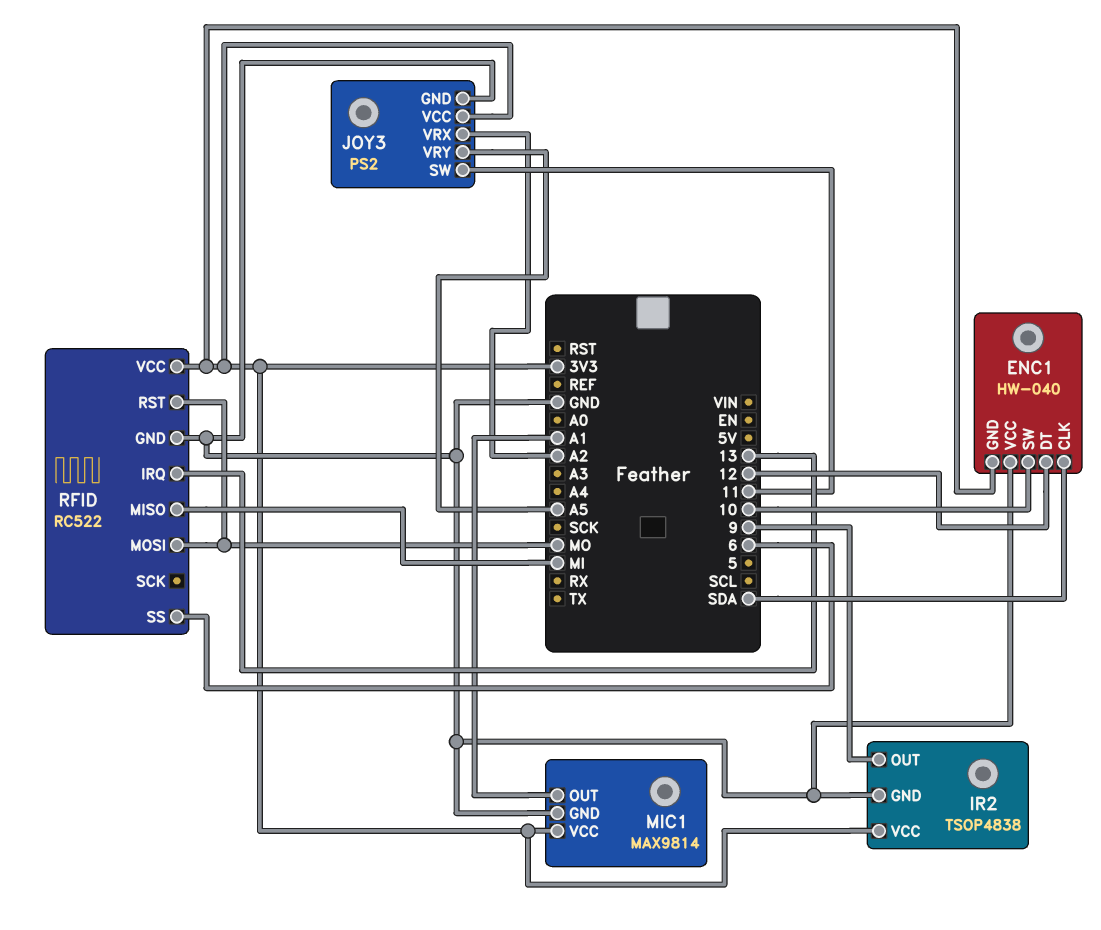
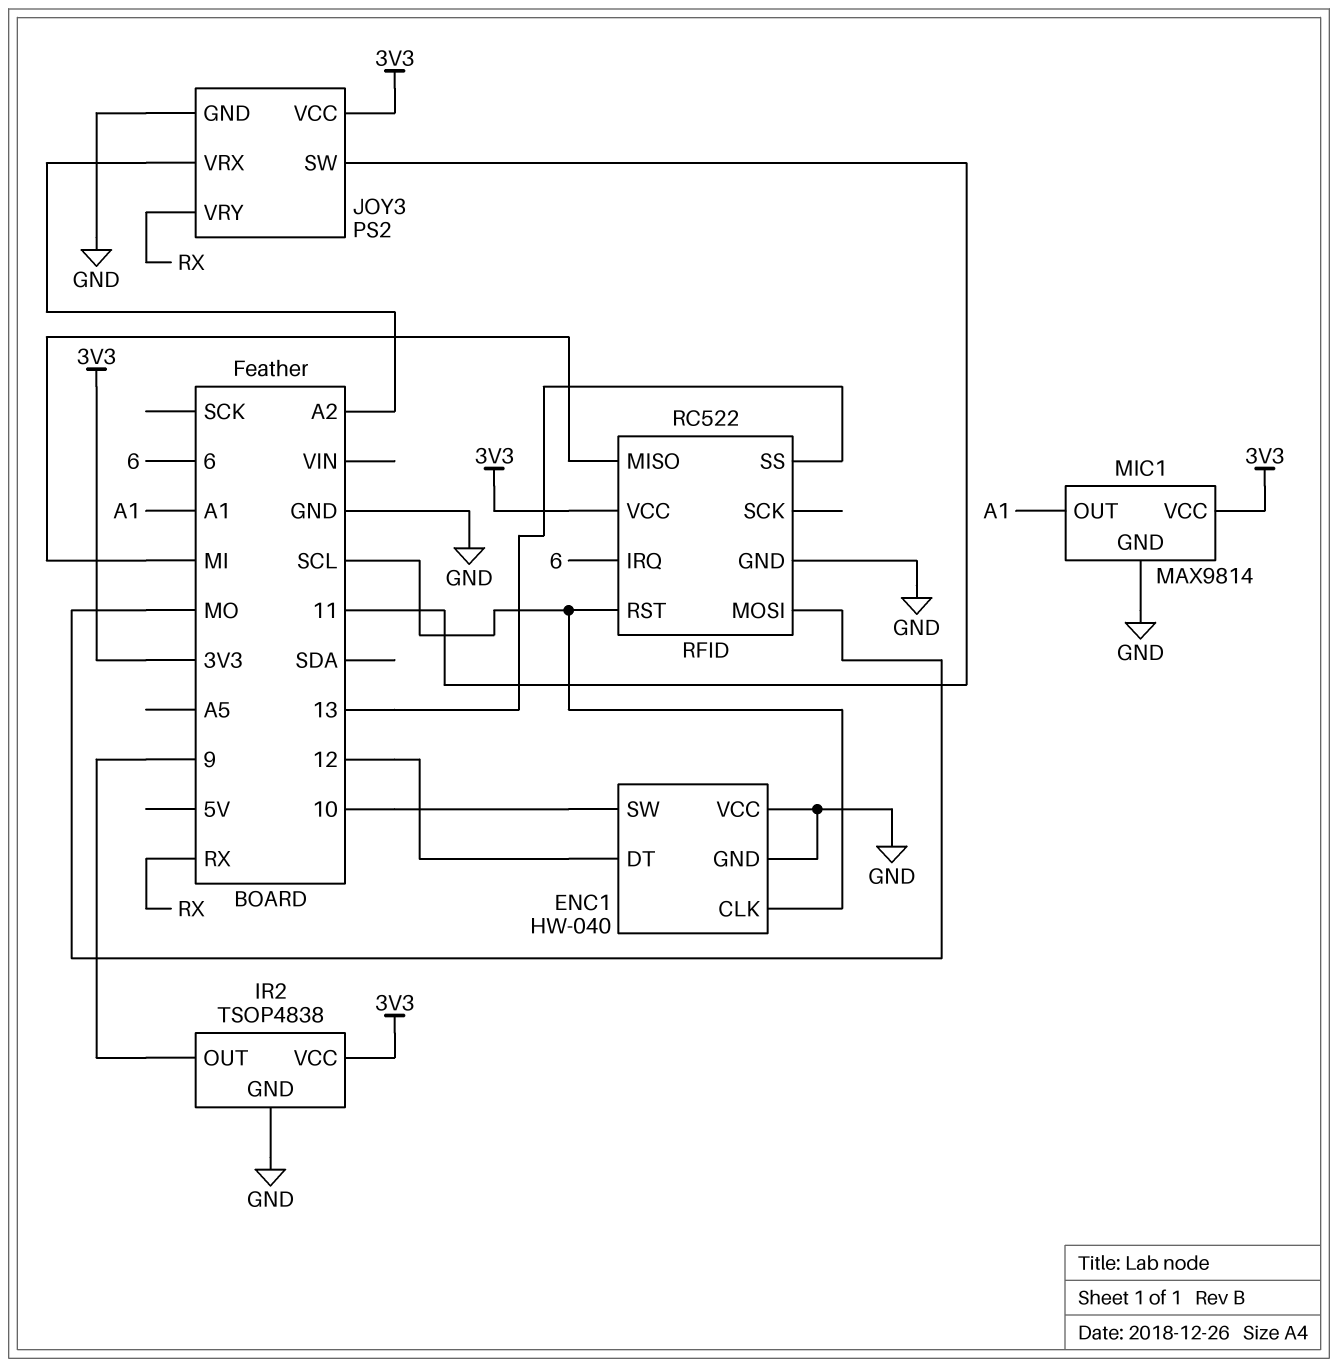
ENC1 pin CLK: SDA -> SCL
ENC1 pin GND: 3V3 -> GND
JOY3 pin VRY: A5 -> RX
RFID pin IRQ: 13 -> 6
RFID pin RST: MO -> SCL
RFID pin SS: 6 -> 13

